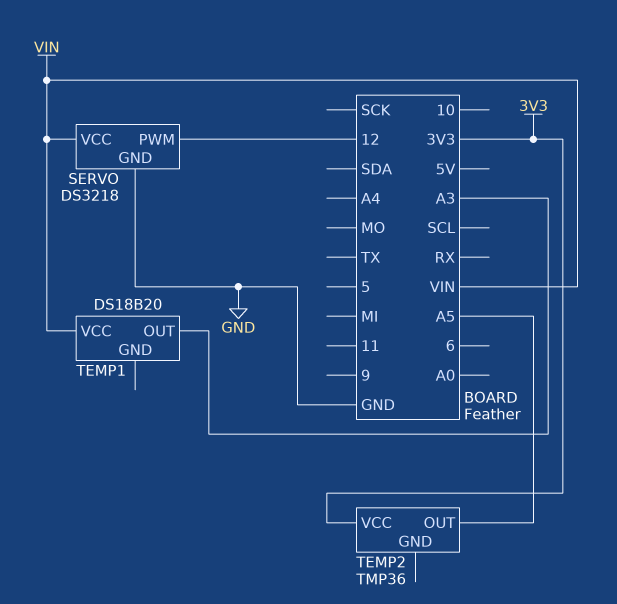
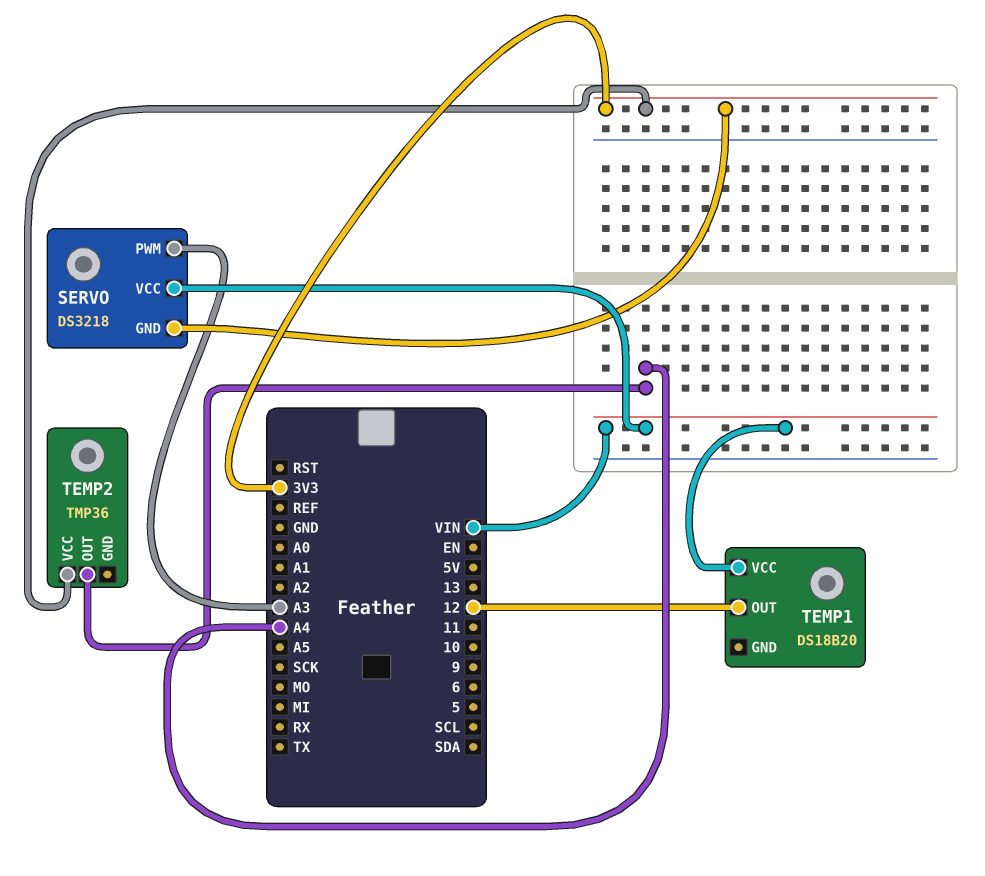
SERVO pin GND: GND -> 3V3
SERVO pin PWM: 12 -> A3
TEMP1 pin OUT: A3 -> 12
TEMP2 pin OUT: A5 -> A4

